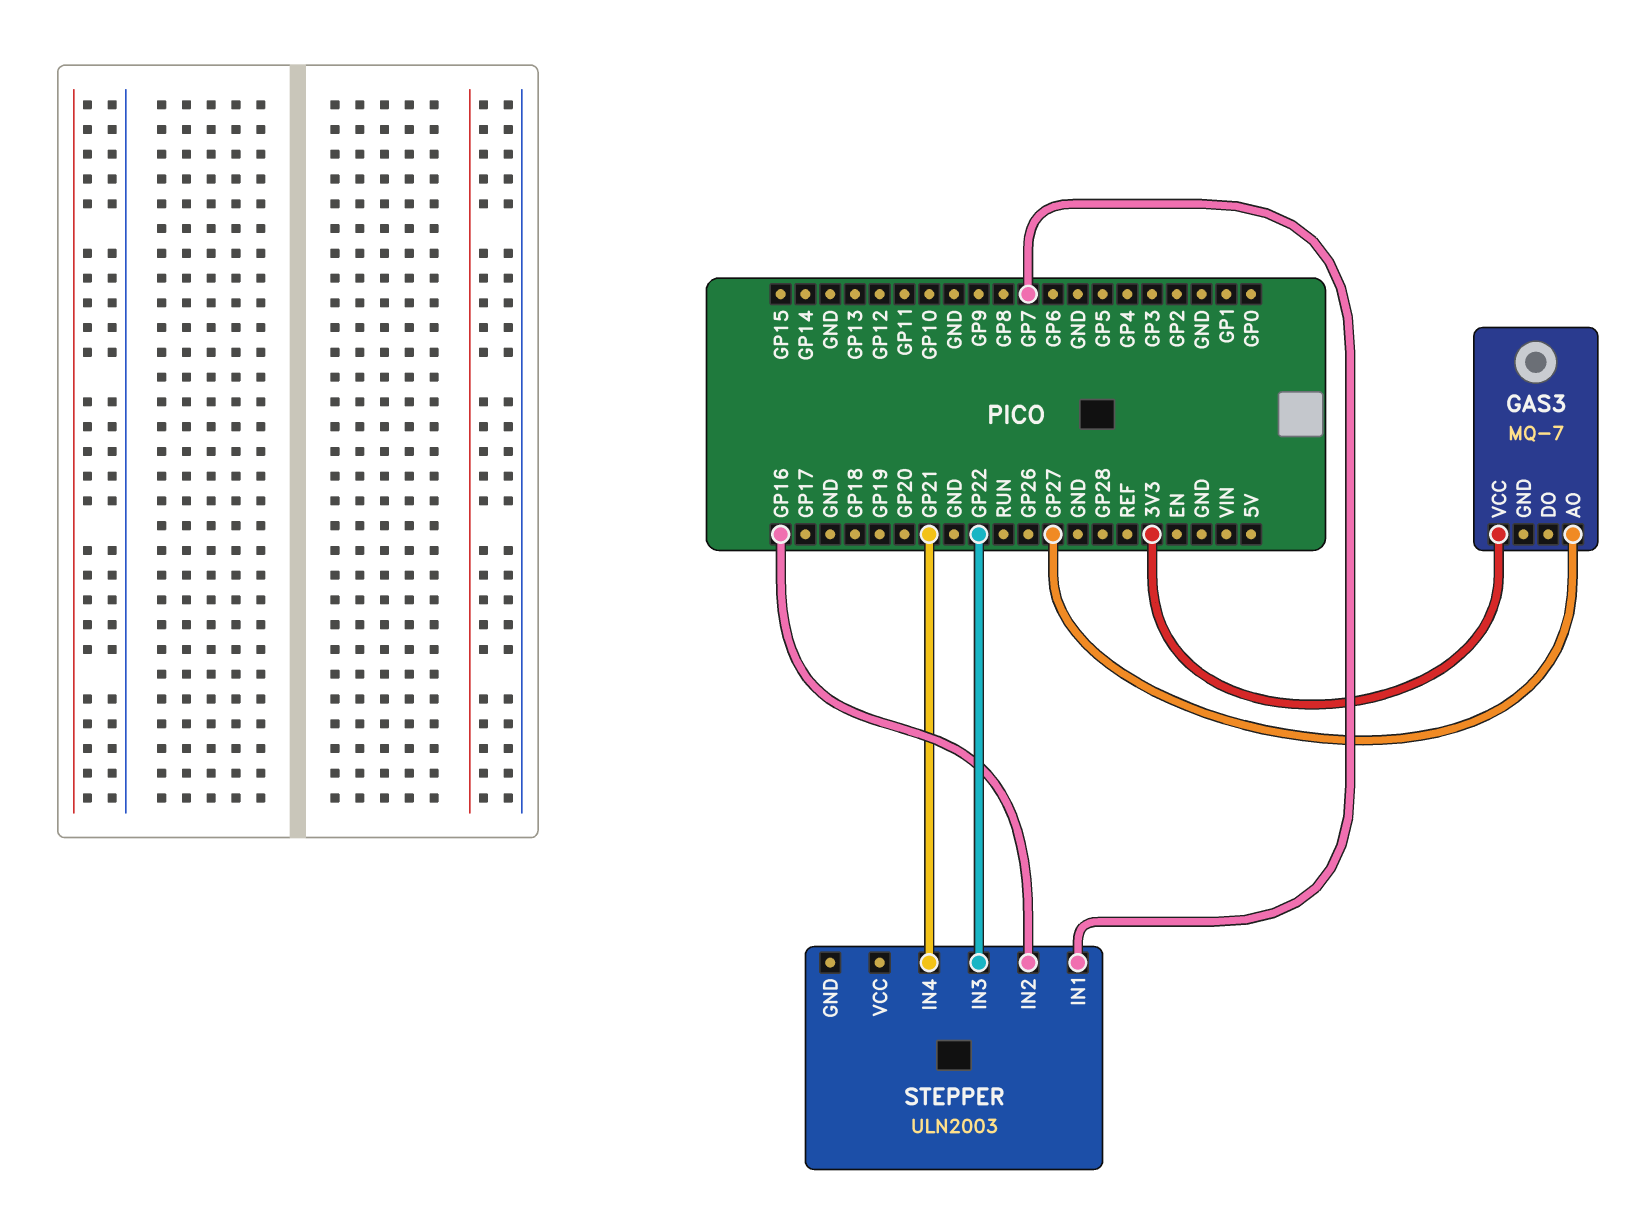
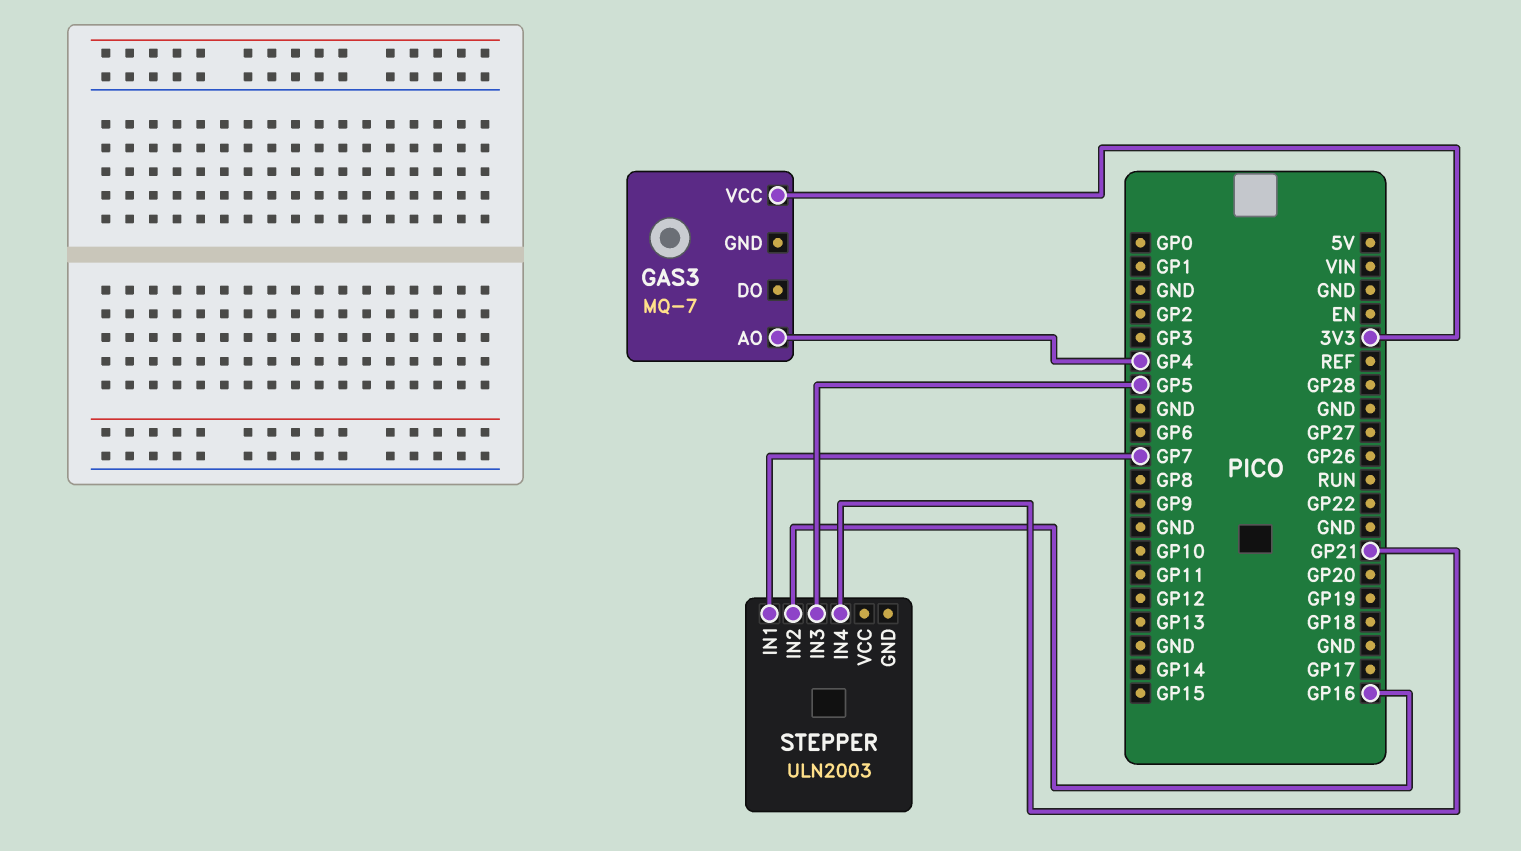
GAS3 pin AO: GP27 -> GP4
STEPPER pin IN3: GP22 -> GP5

